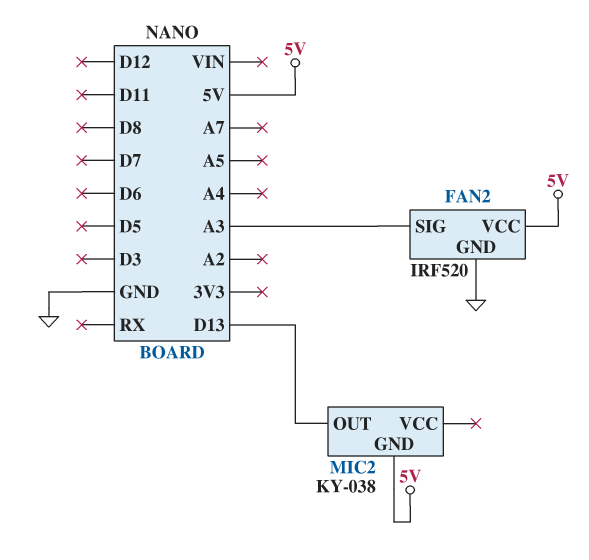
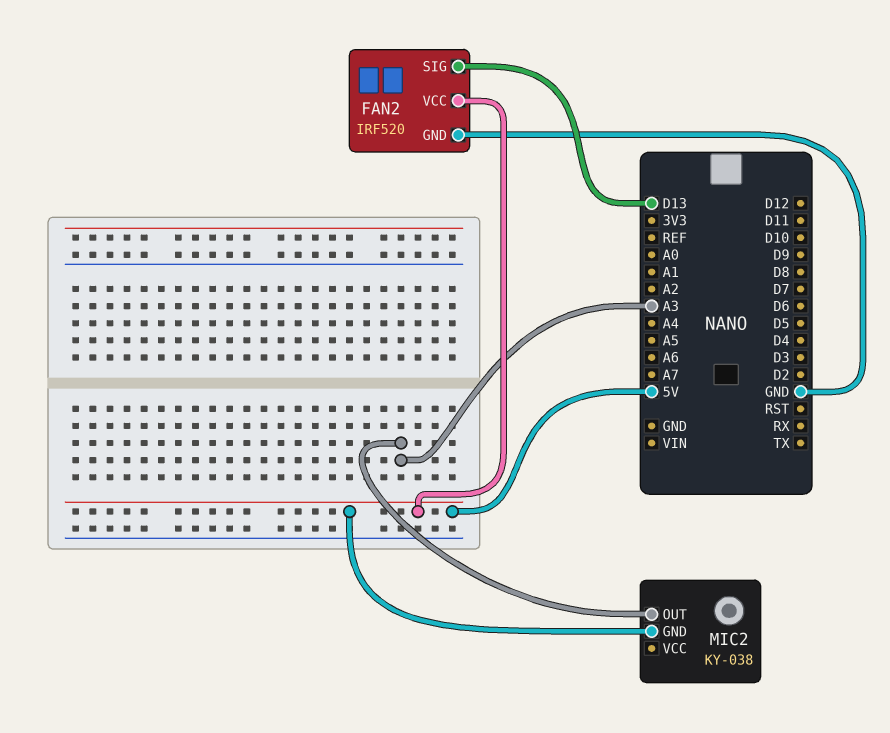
FAN2 pin SIG: A3 -> D13
MIC2 pin OUT: D13 -> A3

